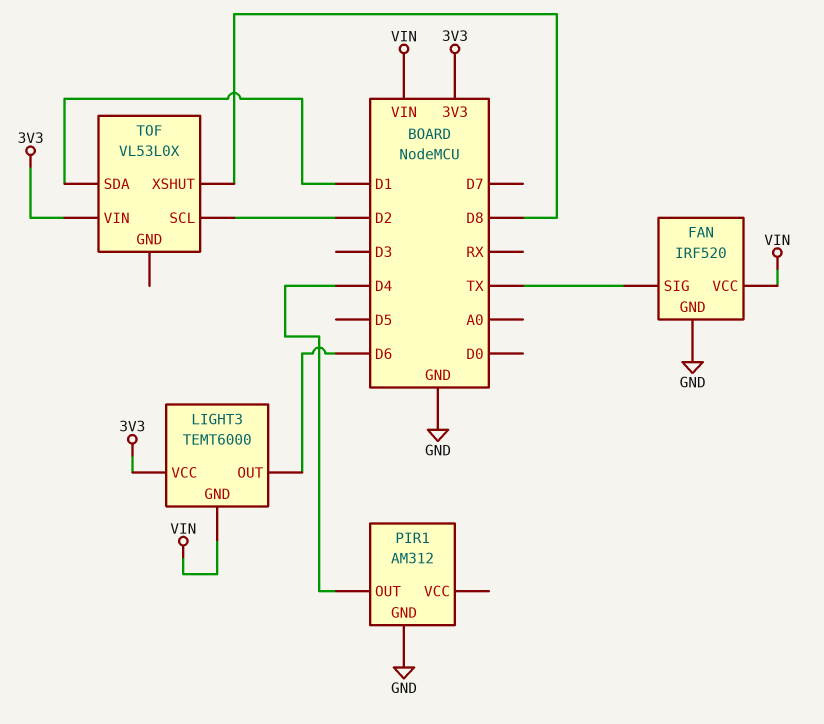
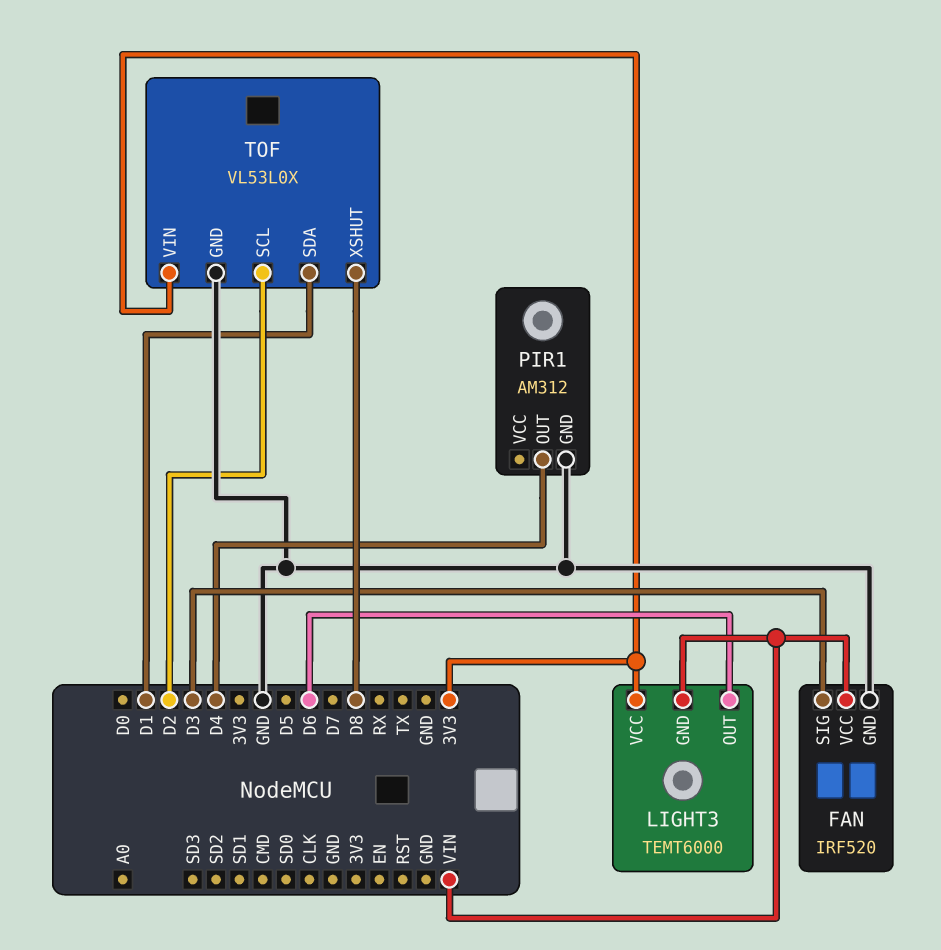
FAN pin SIG: TX -> D3
TOF pin GND: none -> GND

